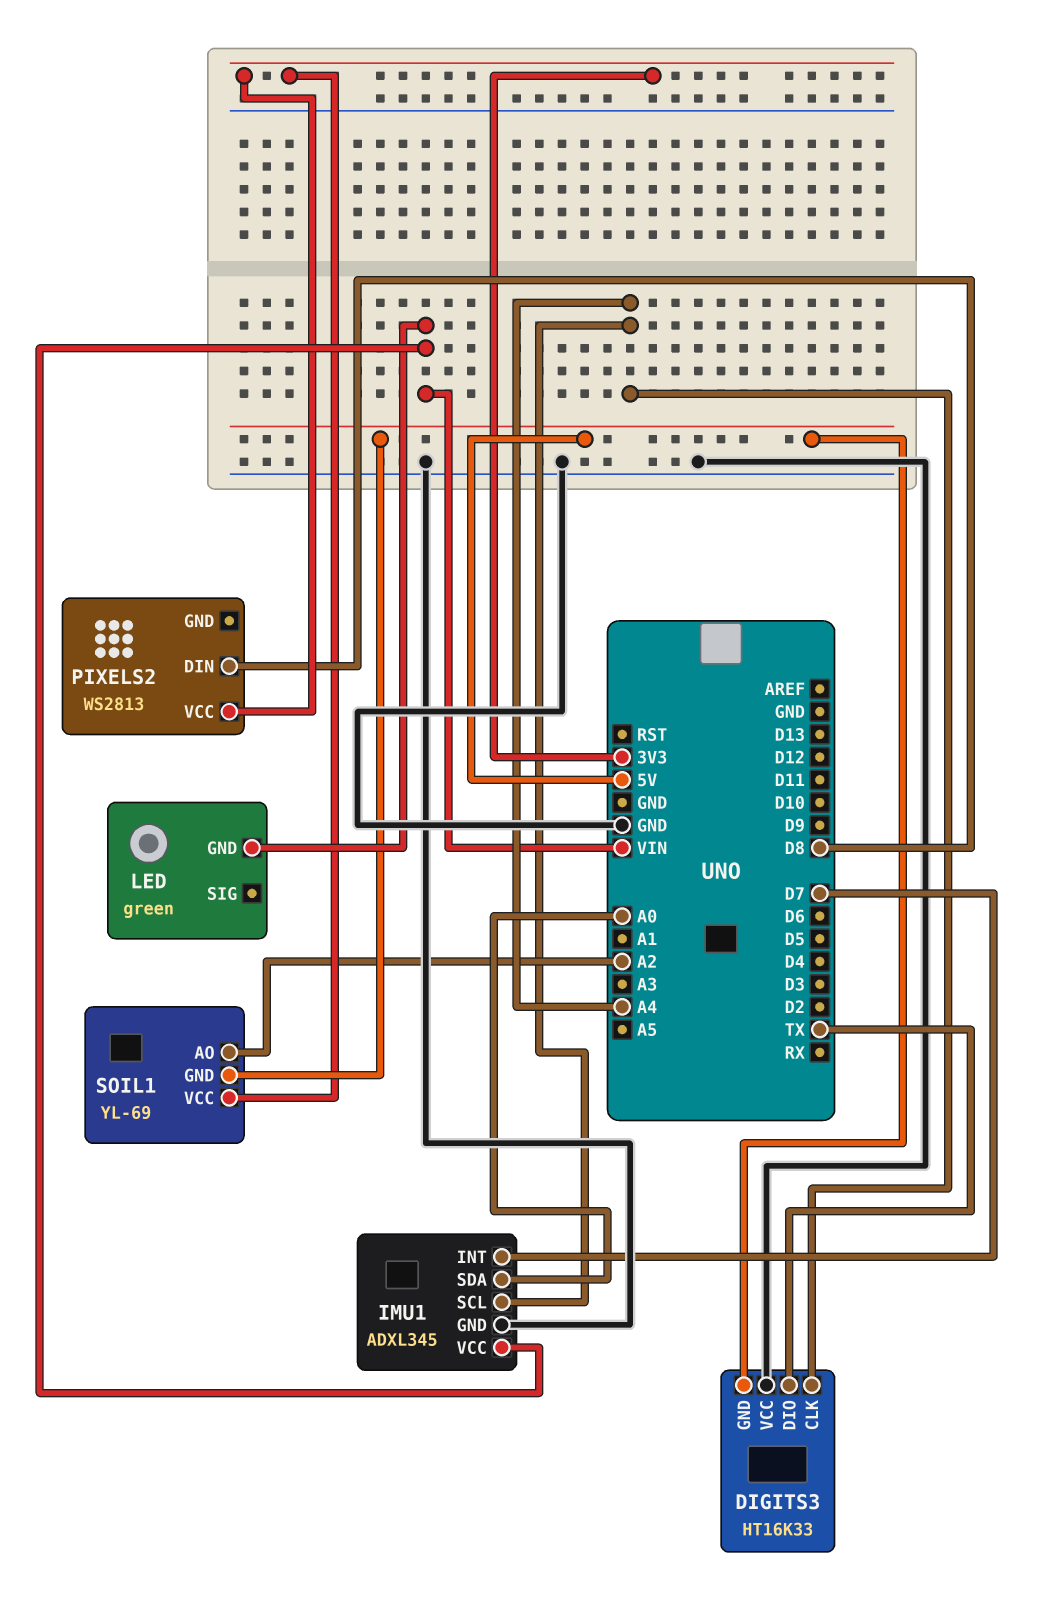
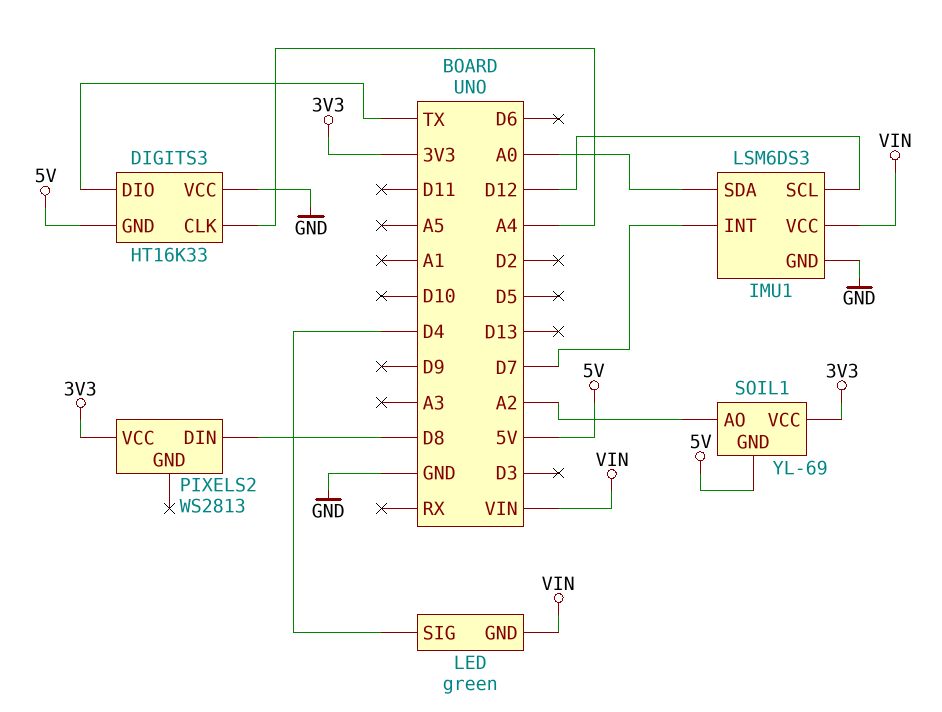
IMU1: ADXL345 -> LSM6DS3
IMU1 pin SCL: A4 -> D12
LED pin SIG: none -> D4

